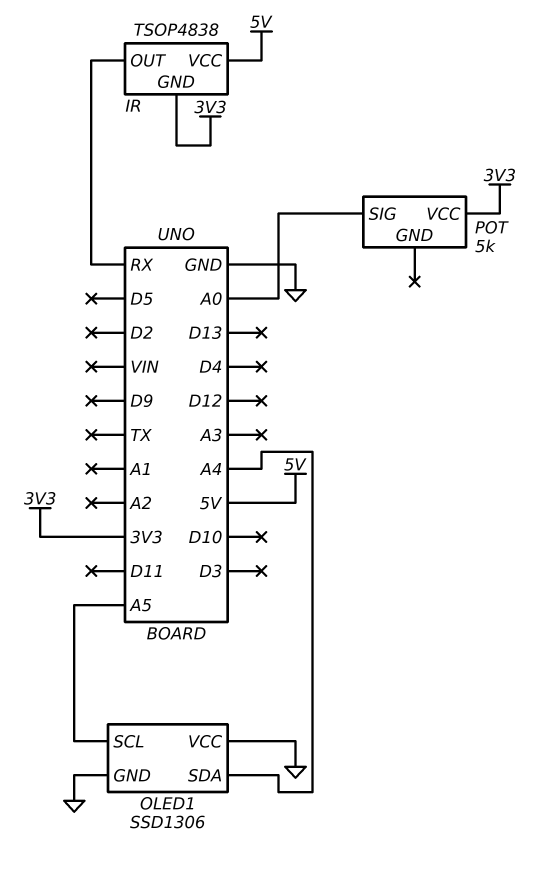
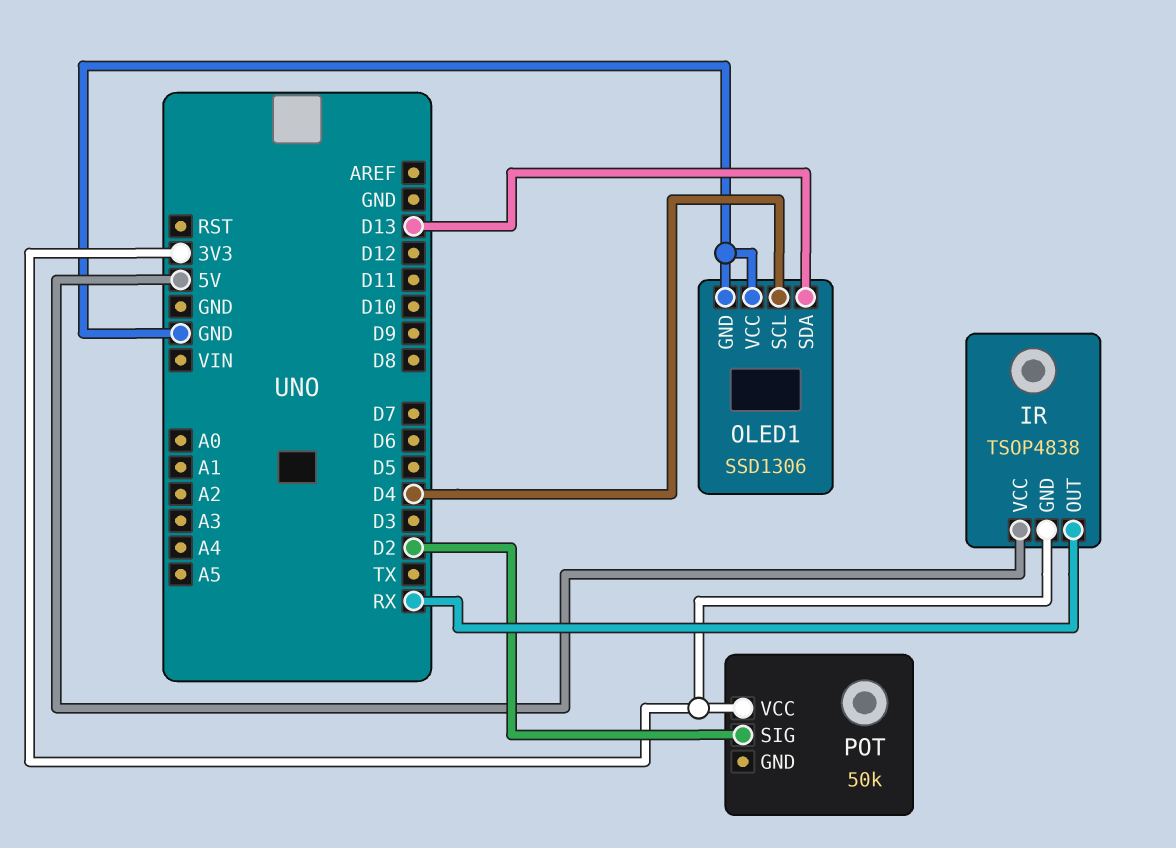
OLED1 pin SCL: A5 -> D4
OLED1 pin SDA: A4 -> D13
POT: 5k -> 50k
POT pin SIG: A0 -> D2

